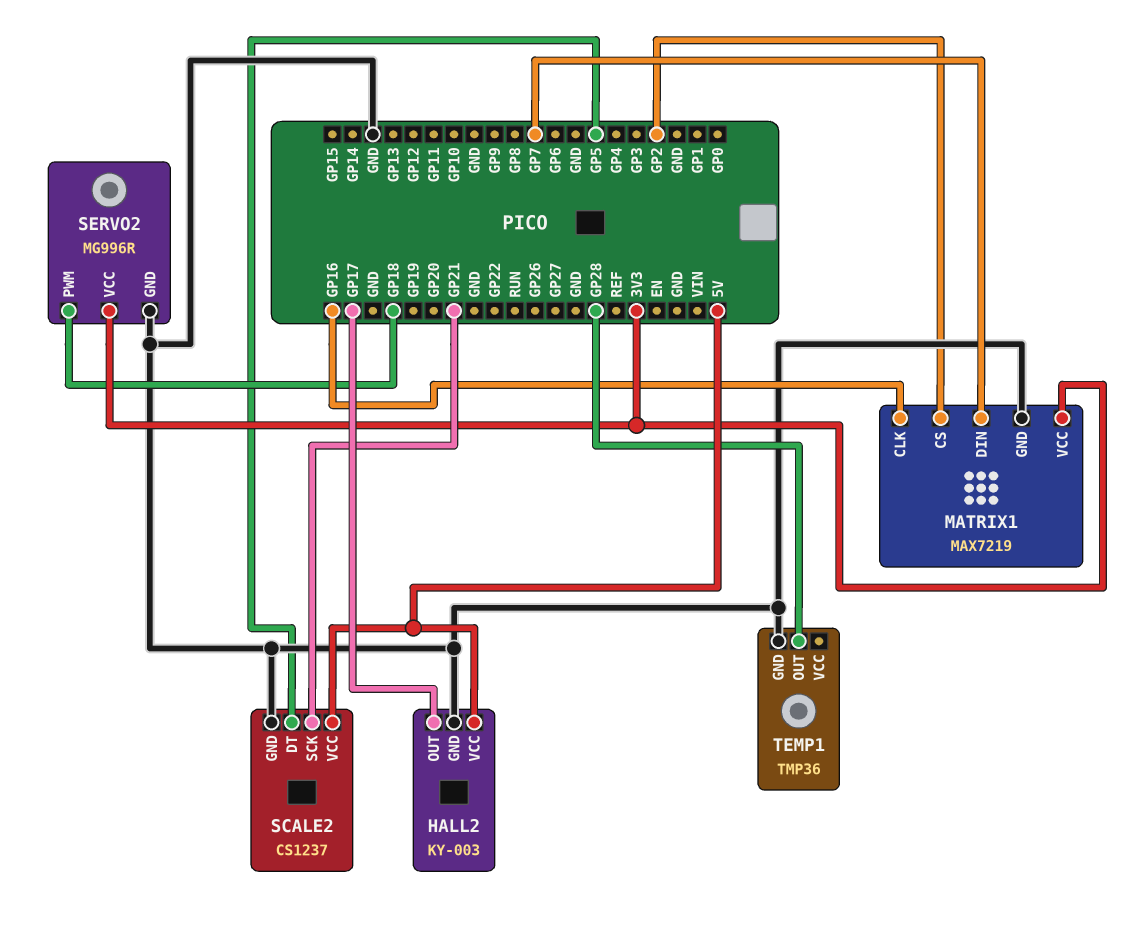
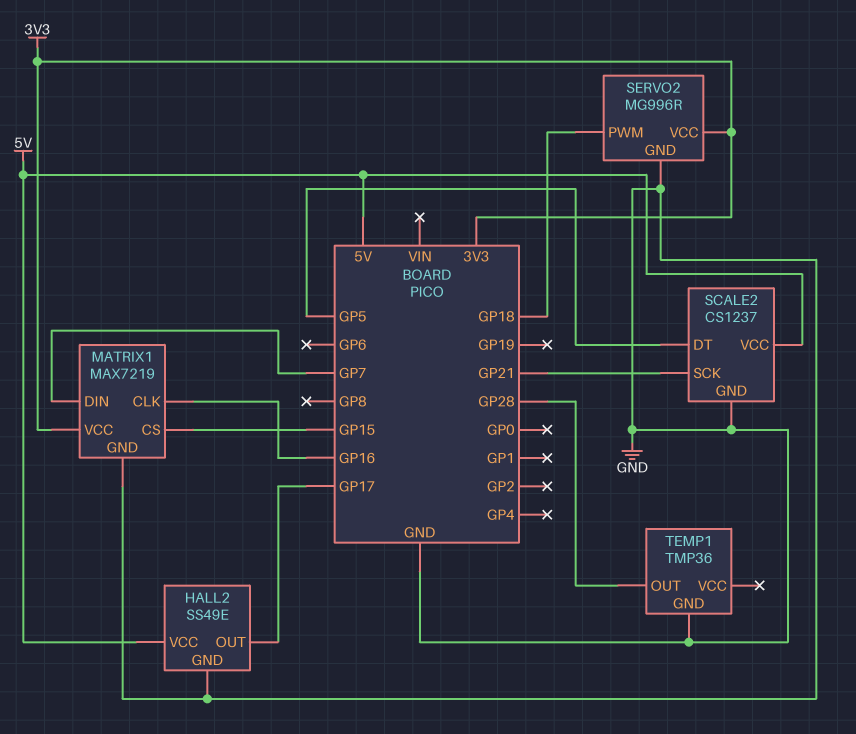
HALL2: KY-003 -> SS49E
MATRIX1 pin CS: GP2 -> GP15

